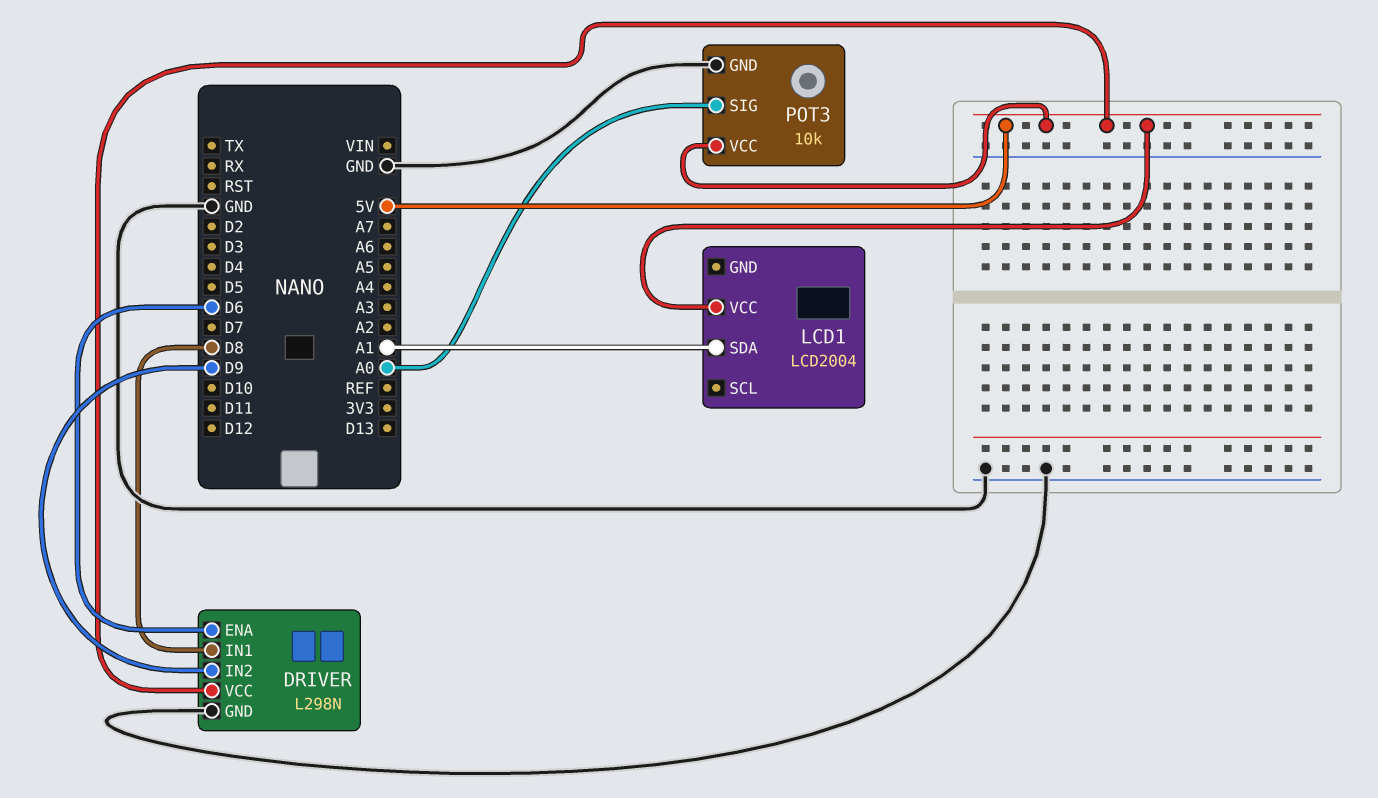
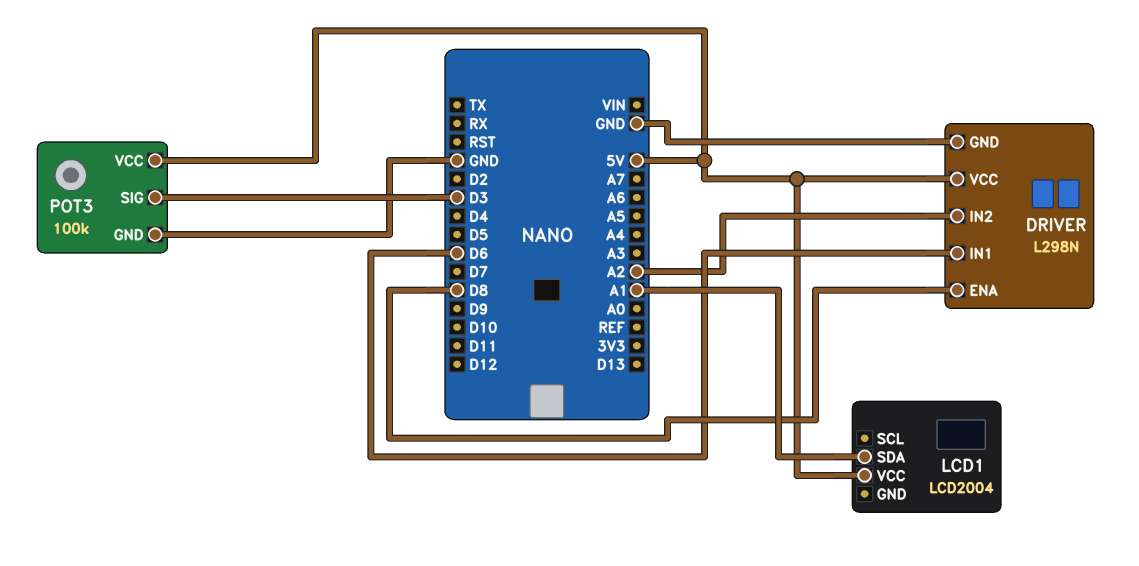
DRIVER pin ENA: D6 -> D8
DRIVER pin IN1: D8 -> D6
DRIVER pin IN2: D9 -> A2
POT3: 10k -> 100k
POT3 pin SIG: A0 -> D3

